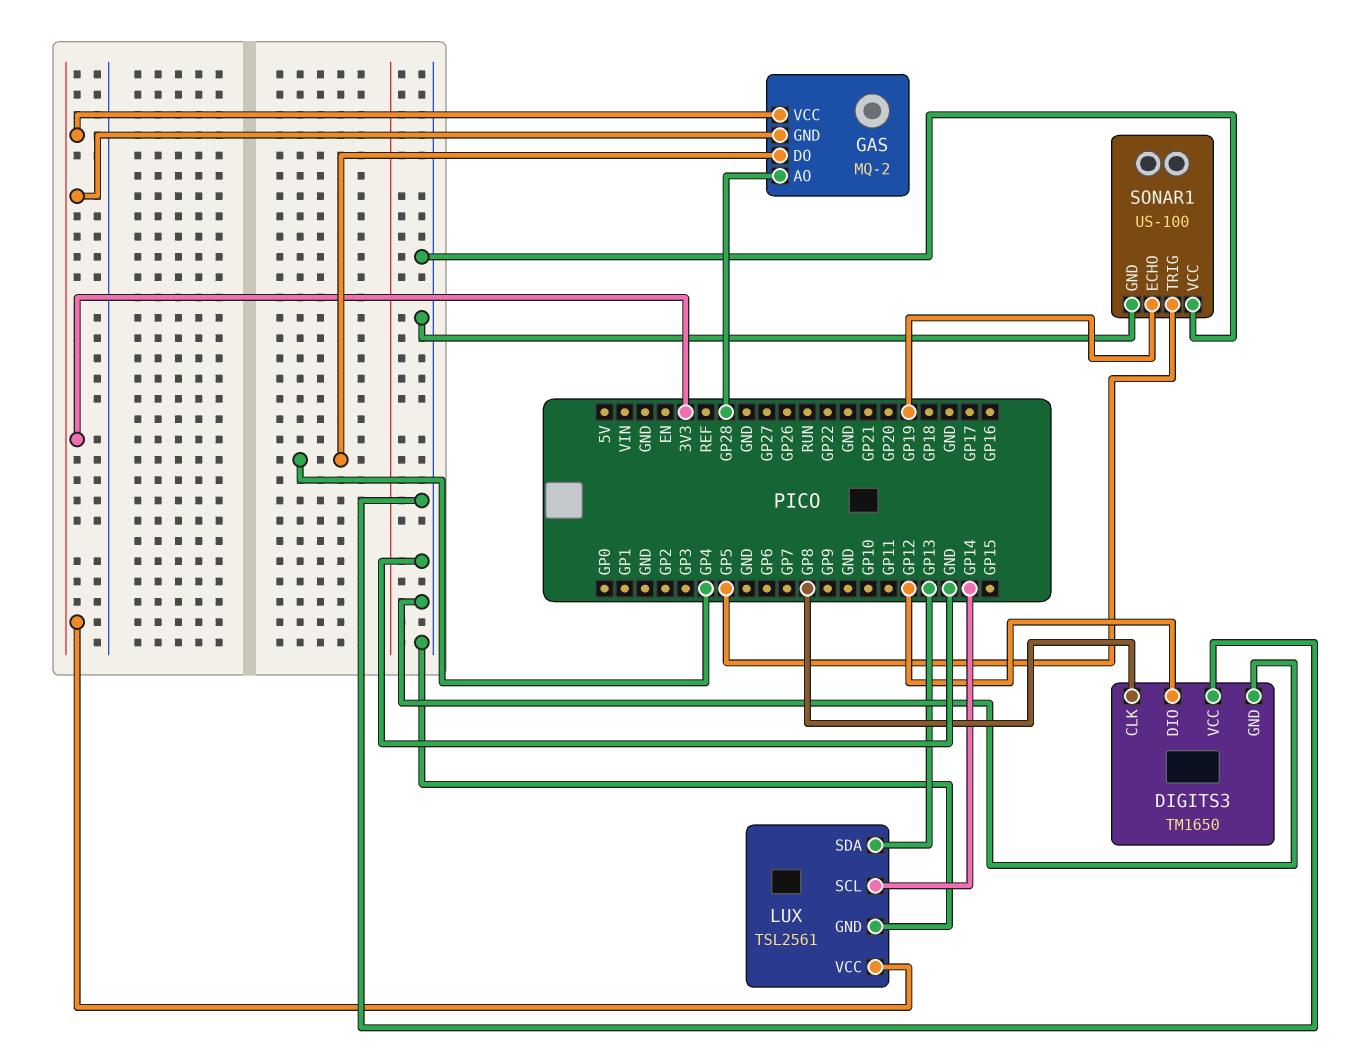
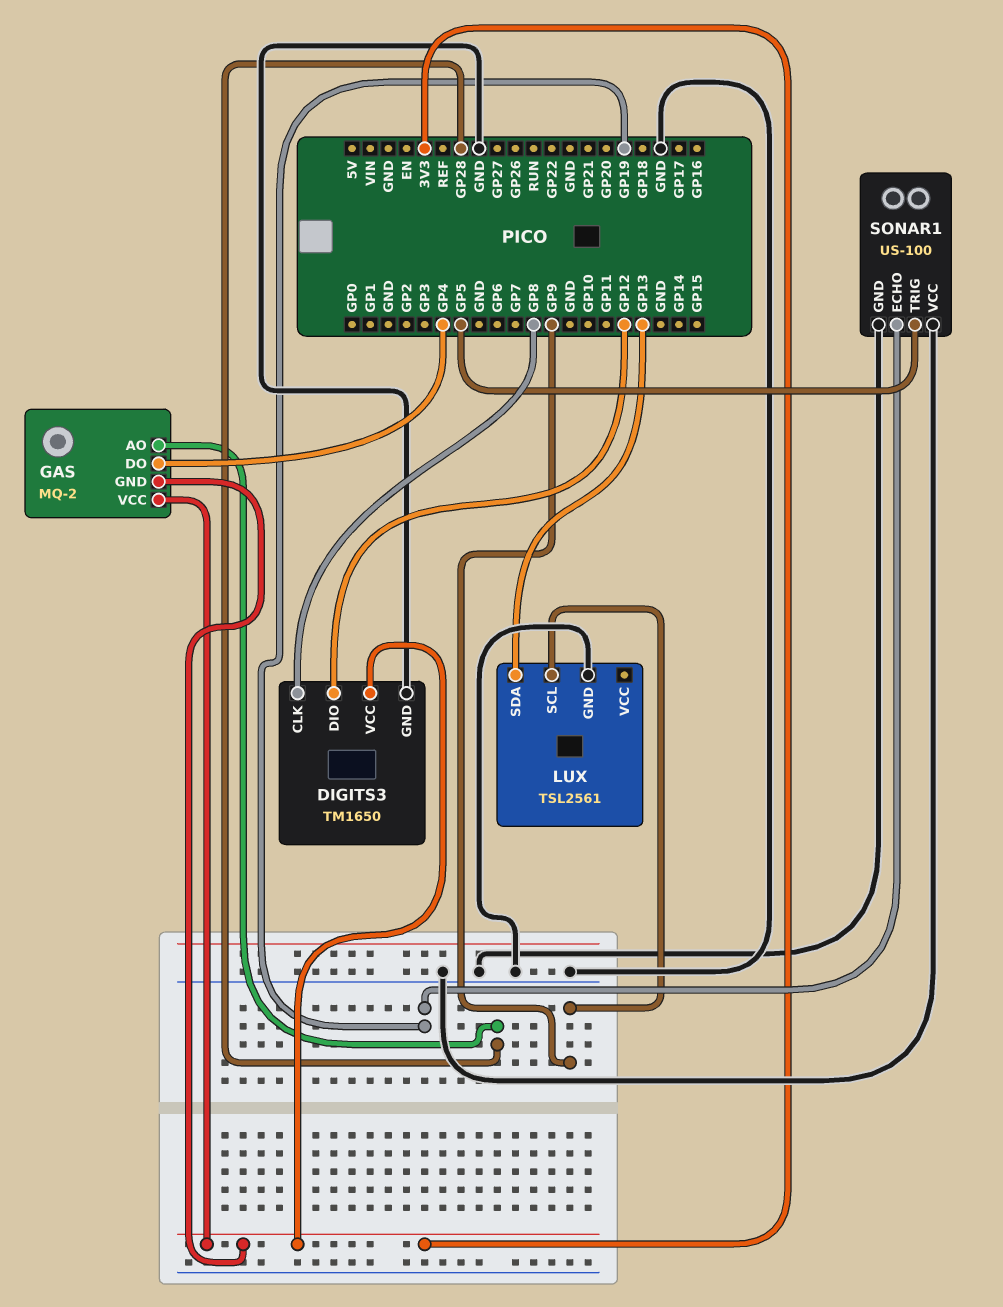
DIGITS3 pin VCC: GND -> 3V3
LUX pin SCL: GP14 -> GP9
LUX pin VCC: 3V3 -> none

